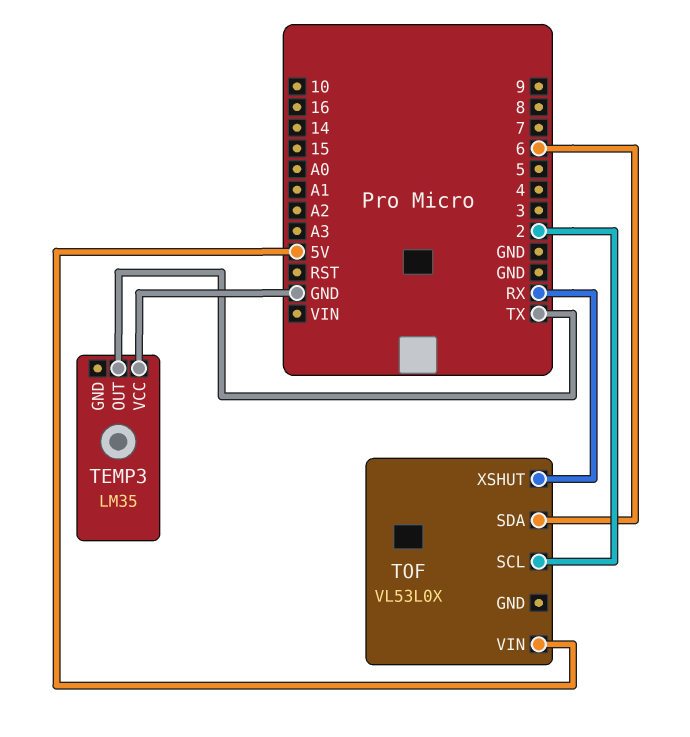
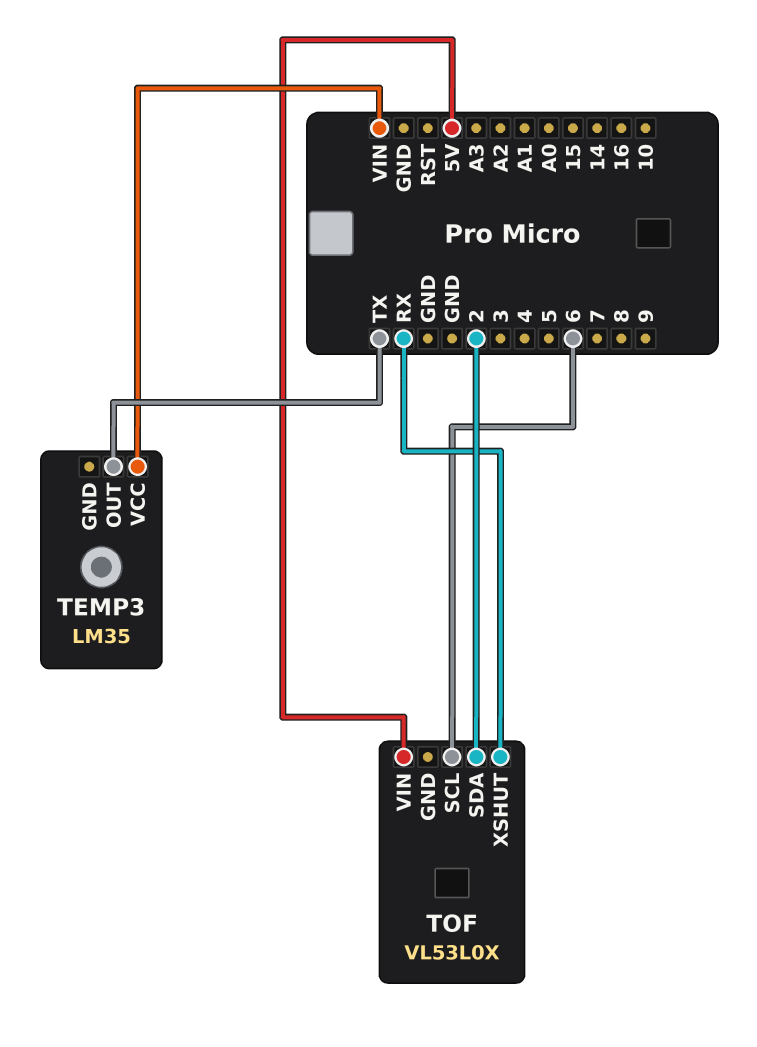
TEMP3 pin VCC: GND -> VIN
TOF pin SCL: 2 -> 6
TOF pin SDA: 6 -> 2

